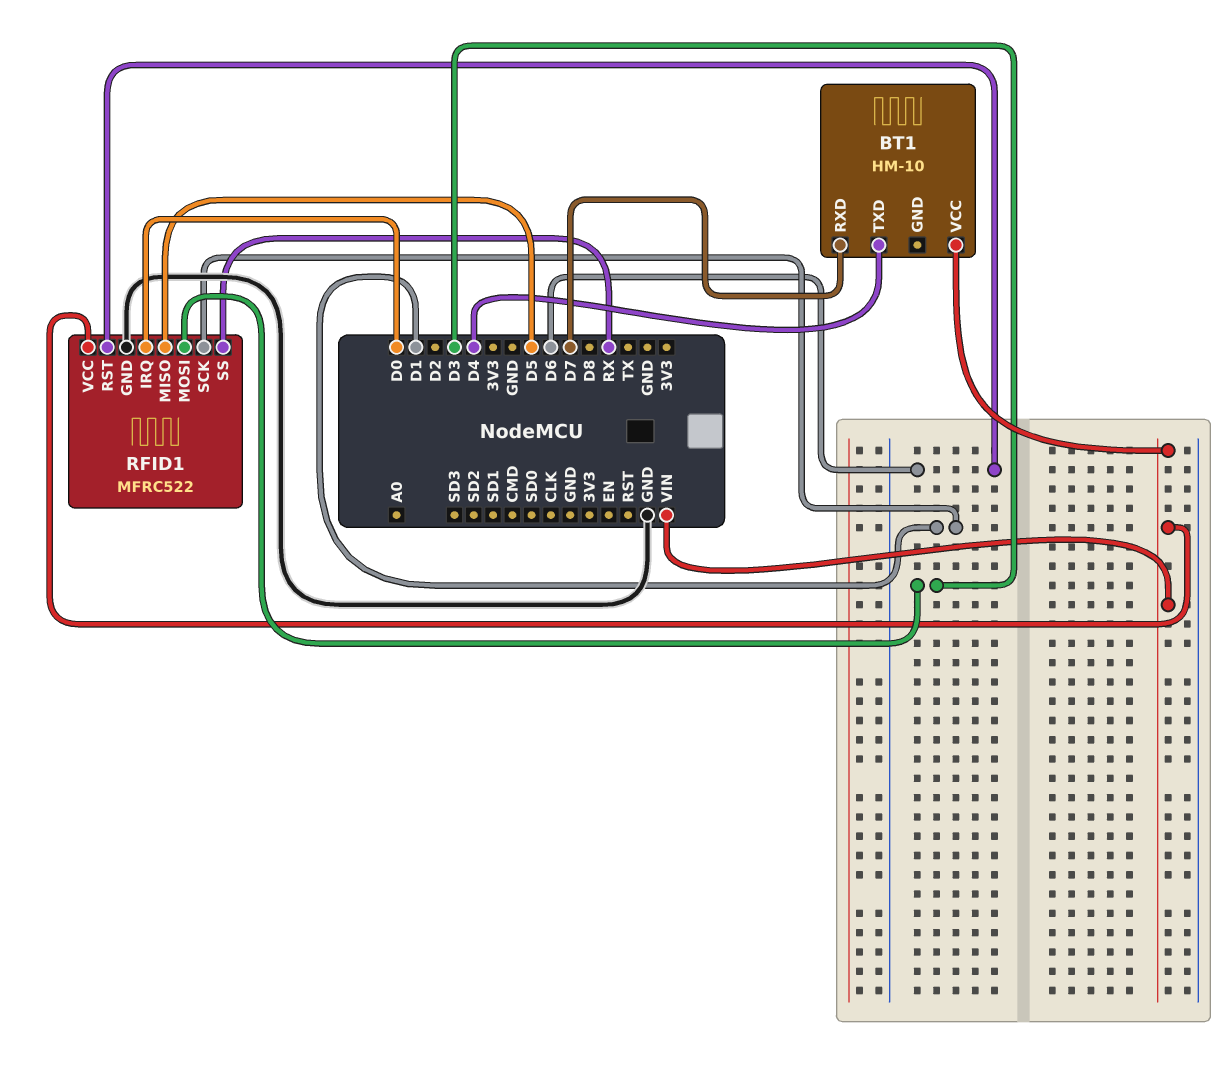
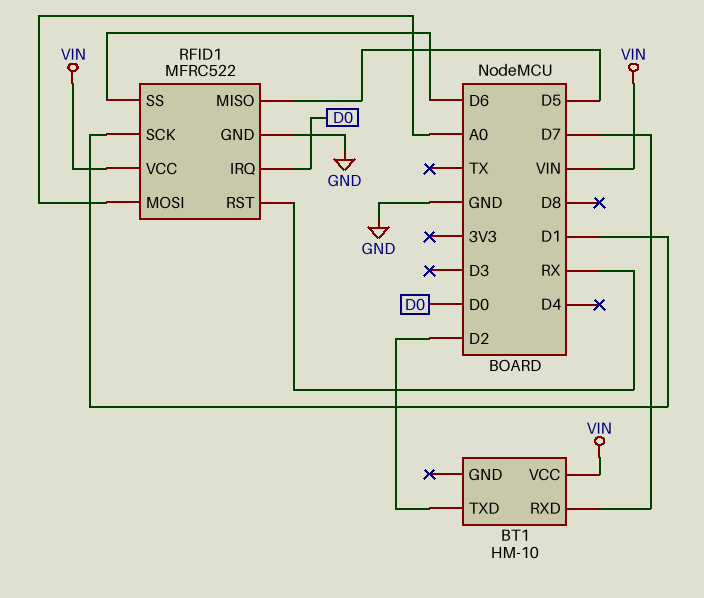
BT1 pin TXD: D4 -> D2
RFID1 pin MOSI: D3 -> A0
RFID1 pin RST: D6 -> RX
RFID1 pin SS: RX -> D6

